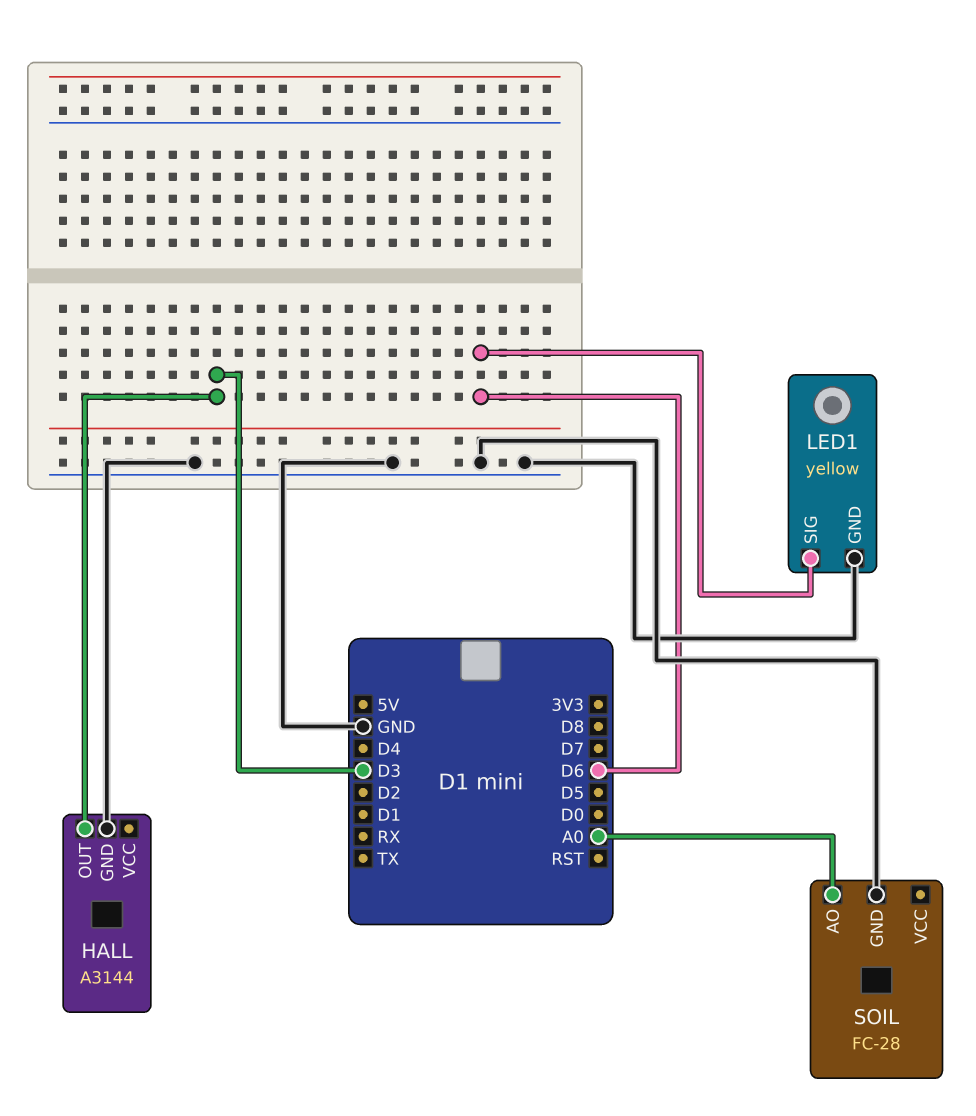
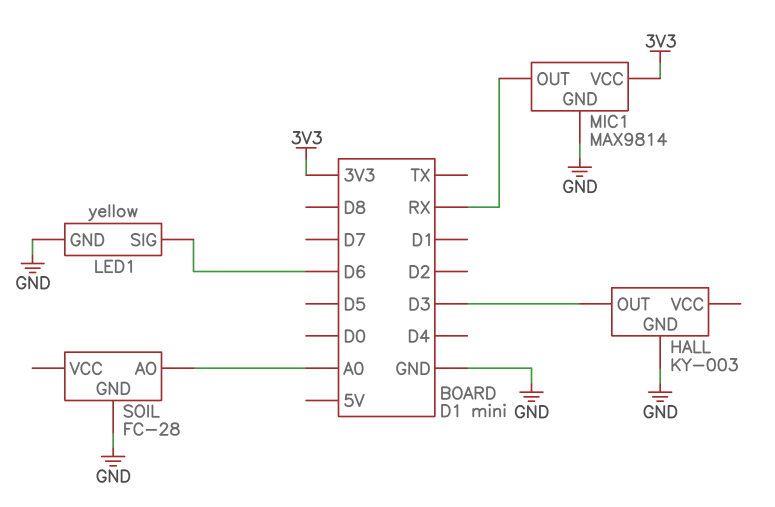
HALL: A3144 -> KY-003
MIC1: none -> MAX9814
MIC1 pin GND: none -> GND
MIC1 pin OUT: none -> RX
MIC1 pin VCC: none -> 3V3

